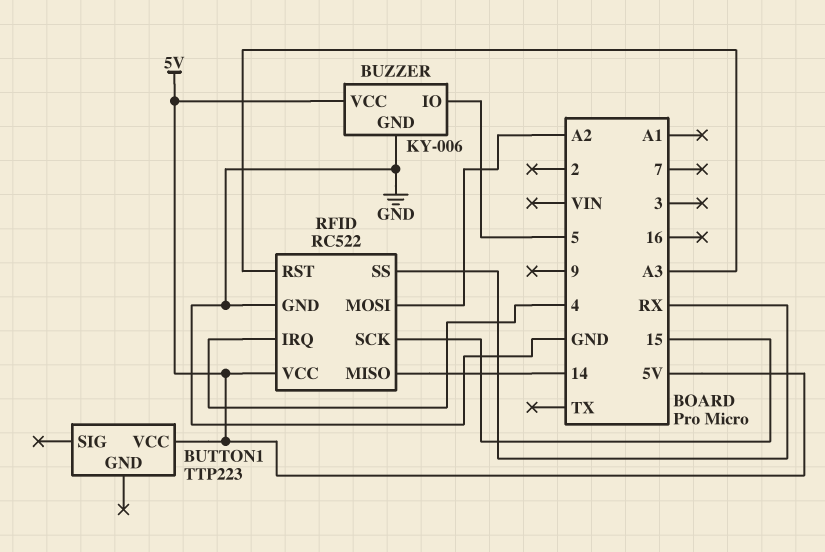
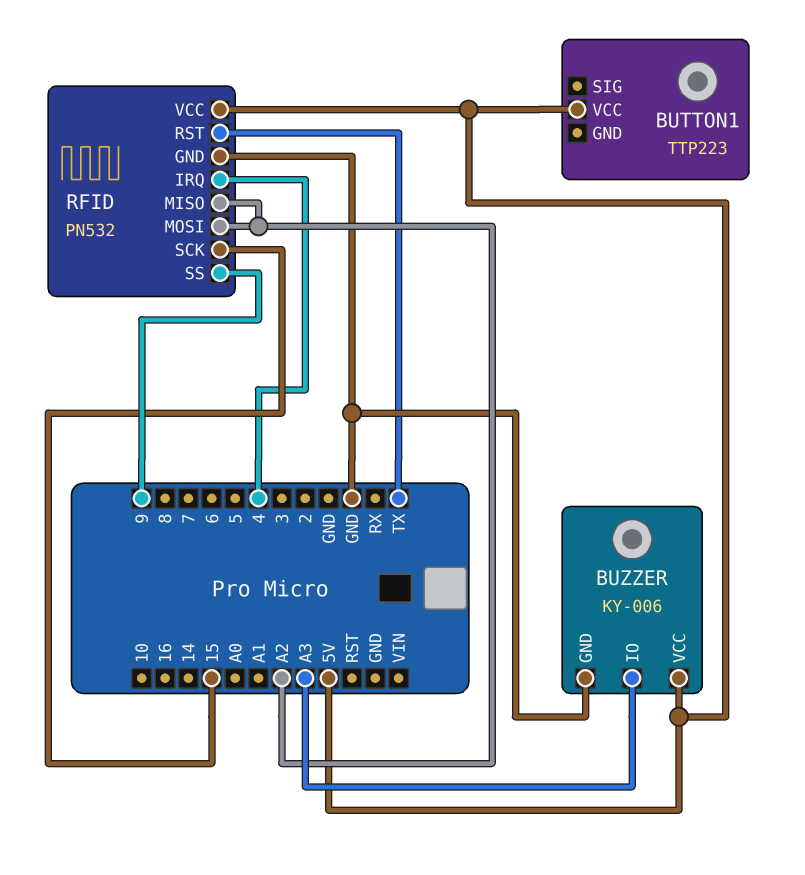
BUZZER pin IO: 5 -> A3
RFID: RC522 -> PN532
RFID pin MISO: 14 -> A2
RFID pin RST: A3 -> TX
RFID pin SS: RX -> 9

